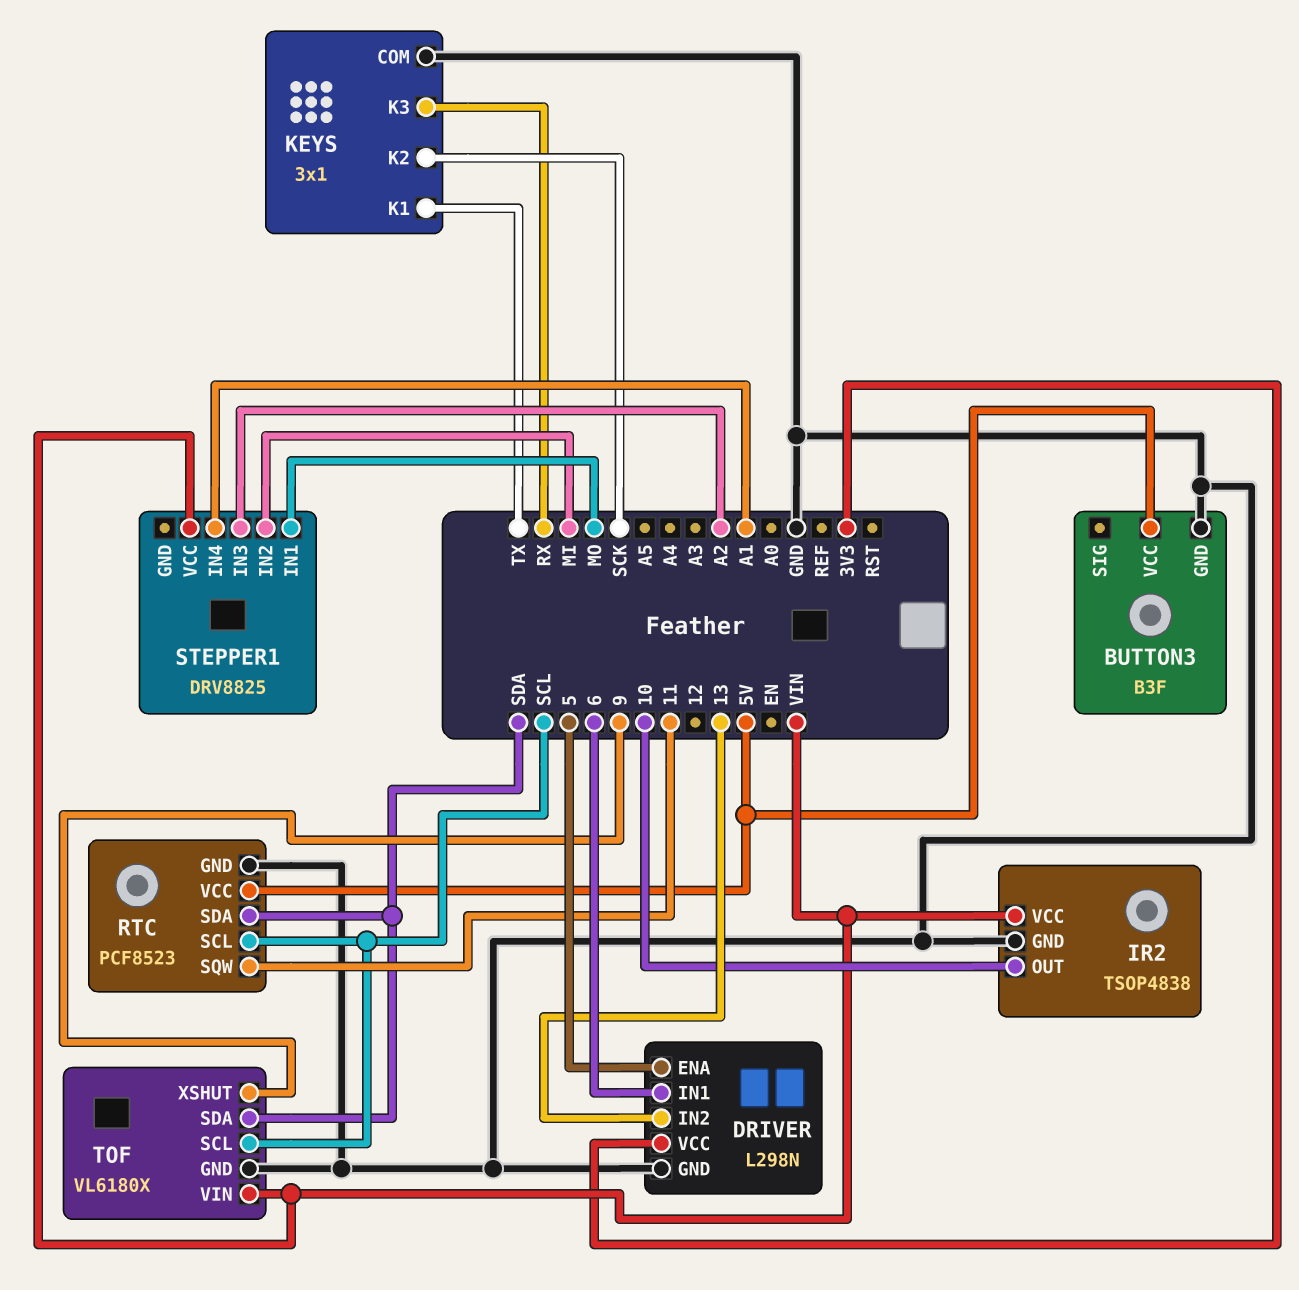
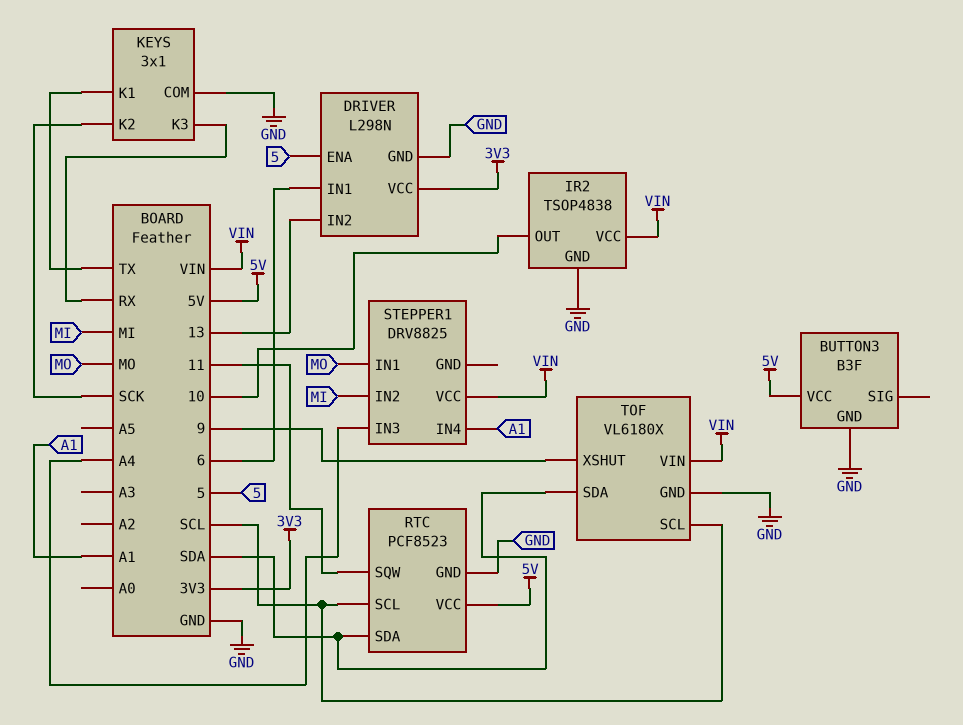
STEPPER1 pin IN3: A2 -> A4

